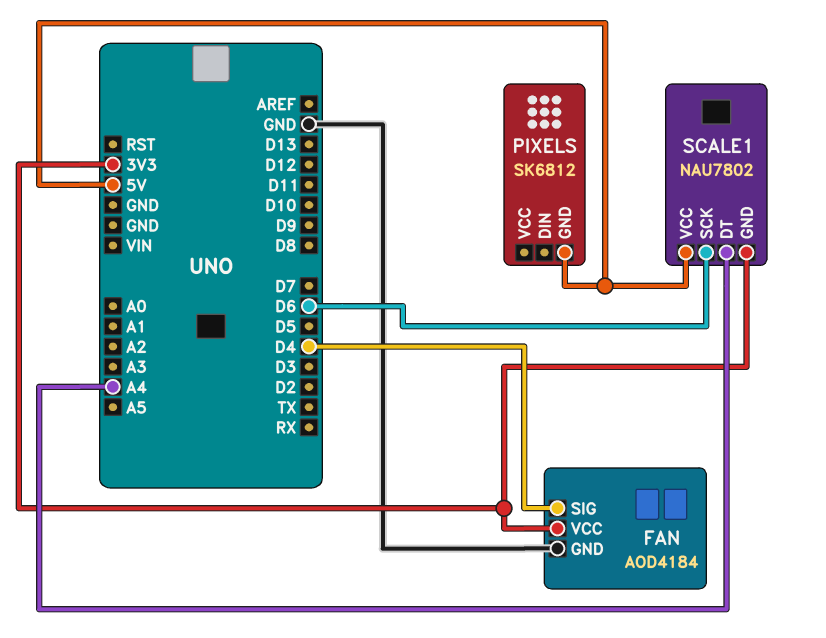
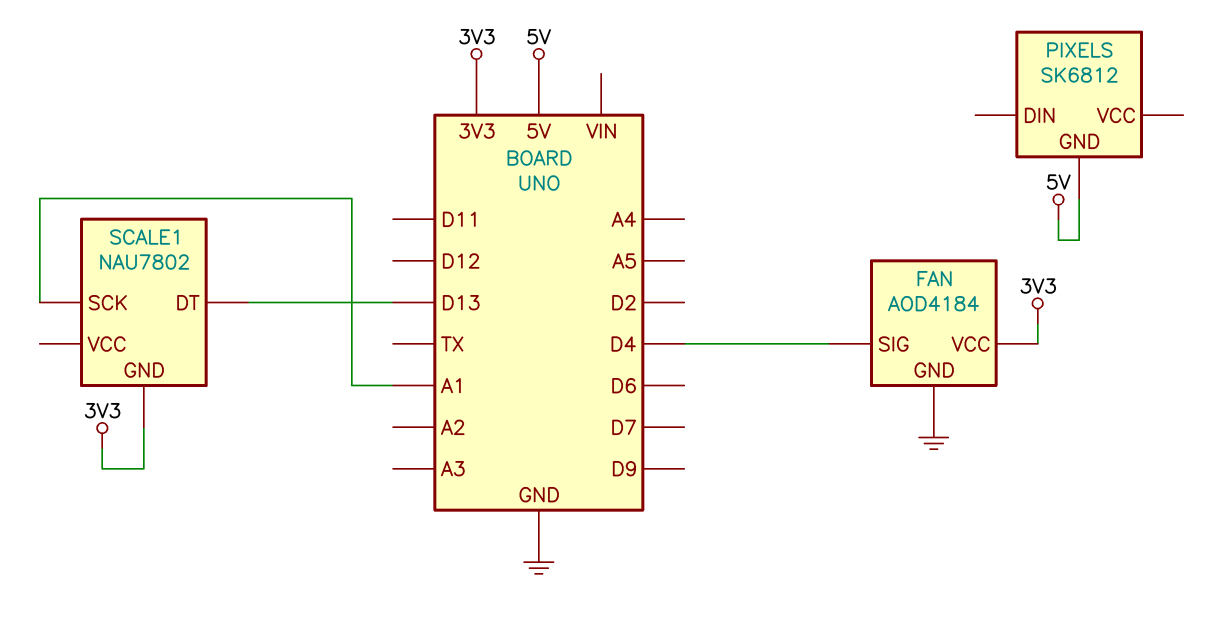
SCALE1 pin DT: A4 -> D13
SCALE1 pin SCK: D6 -> A1
SCALE1 pin VCC: 5V -> none

